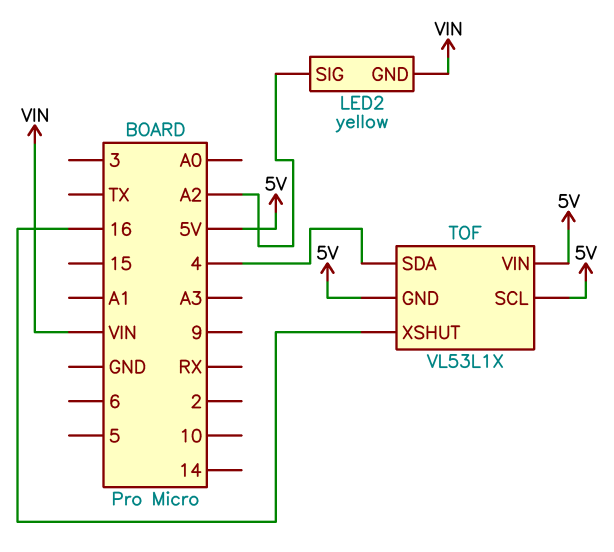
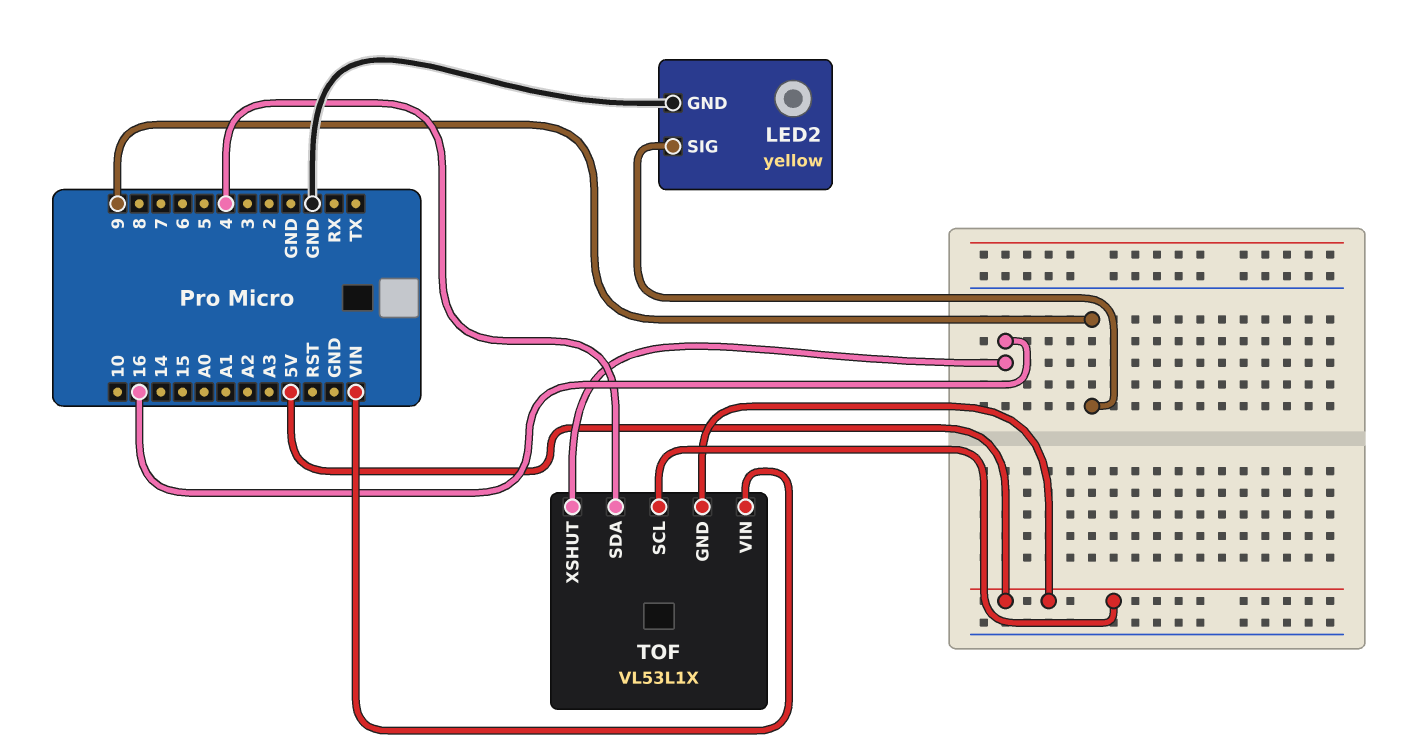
LED2 pin GND: VIN -> GND
LED2 pin SIG: A2 -> 9
TOF pin VIN: 5V -> VIN

